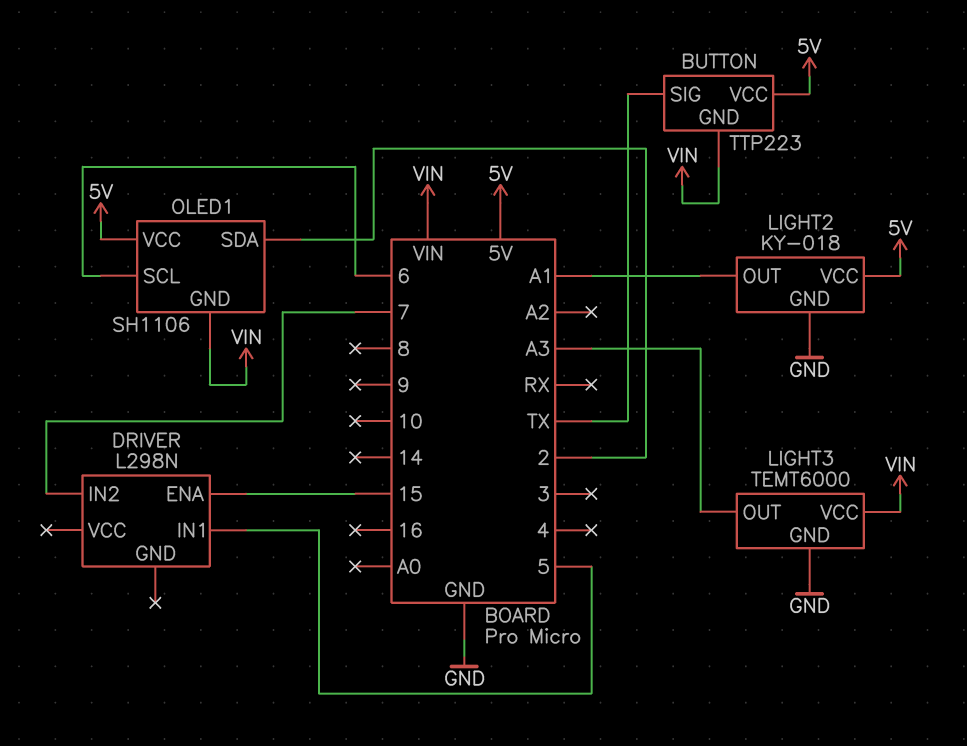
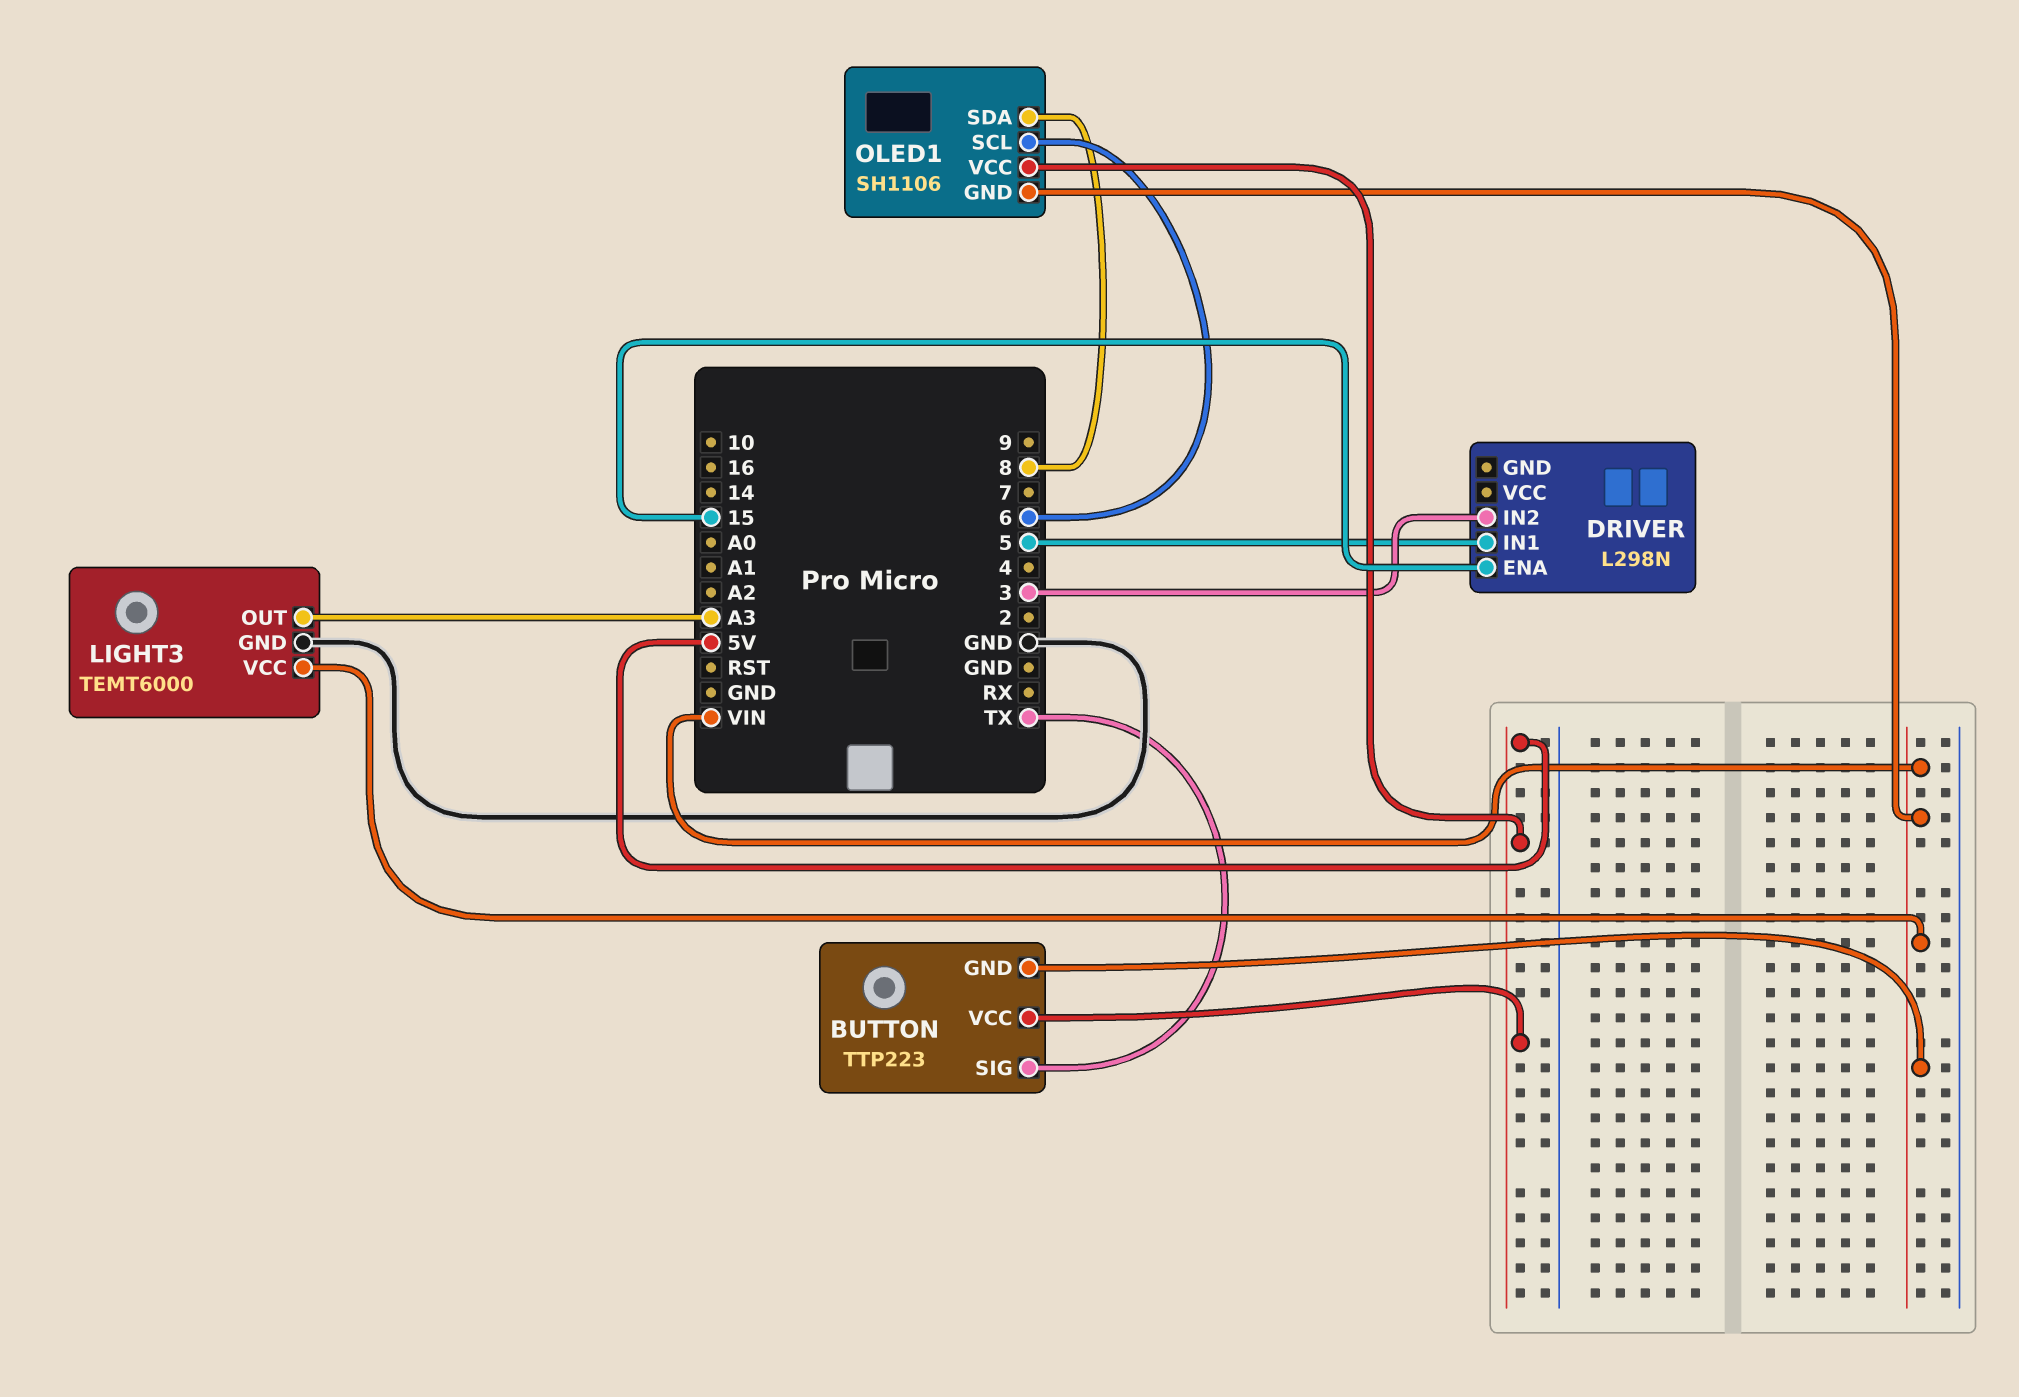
DRIVER pin IN2: 7 -> 3
LIGHT2: KY-018 -> none
LIGHT2 pin GND: GND -> none
LIGHT2 pin OUT: A1 -> none
LIGHT2 pin VCC: 5V -> none
OLED1 pin SDA: 2 -> 8

